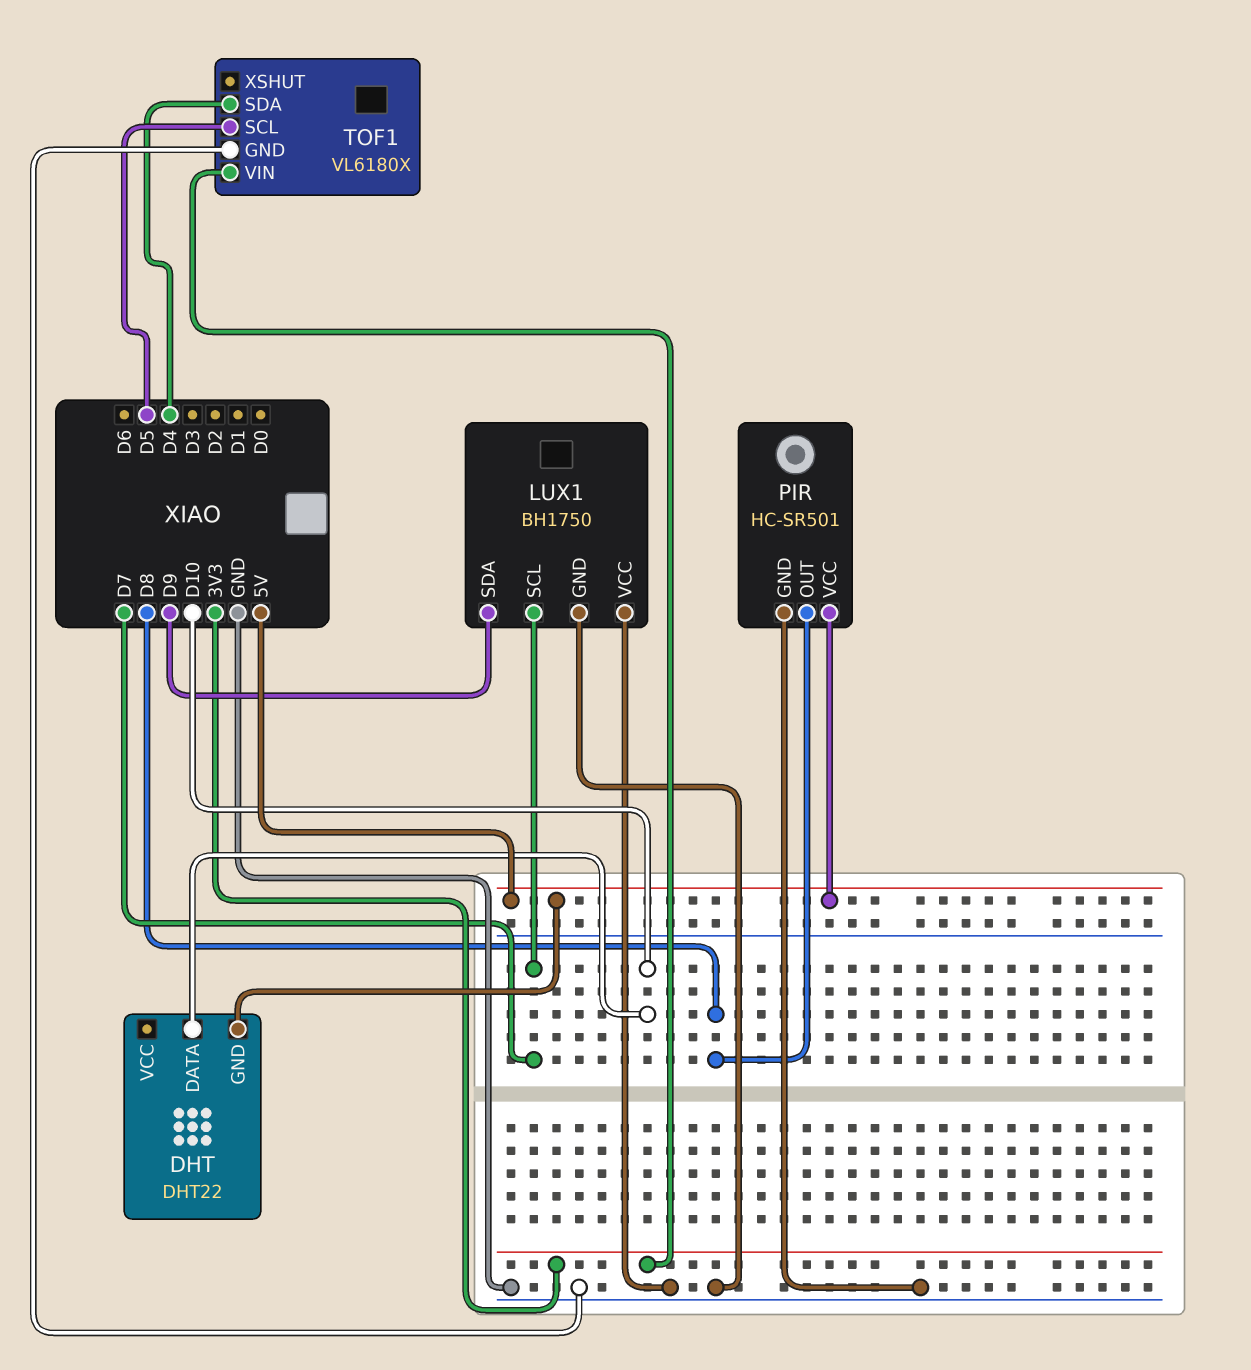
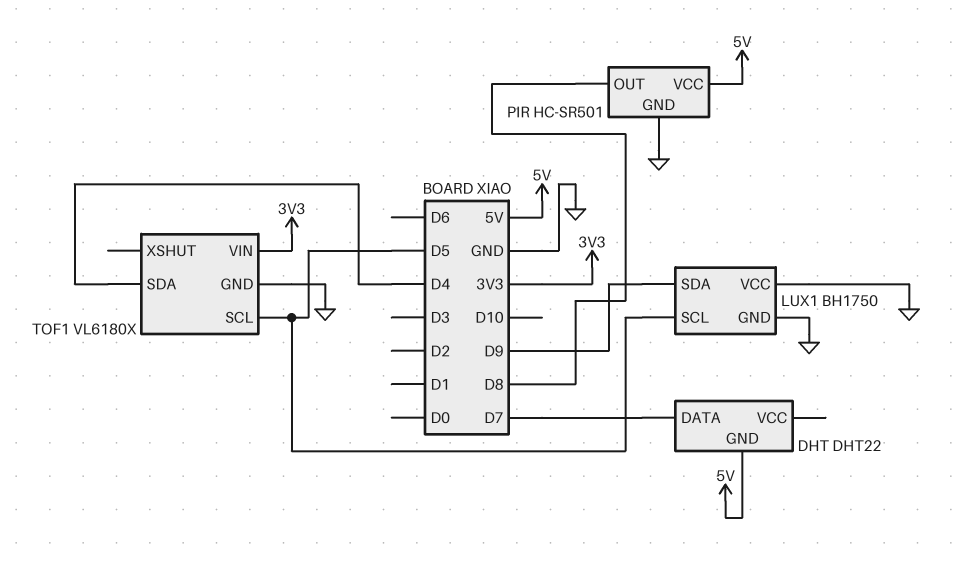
DHT pin DATA: D10 -> D7
LUX1 pin SCL: D7 -> D5

